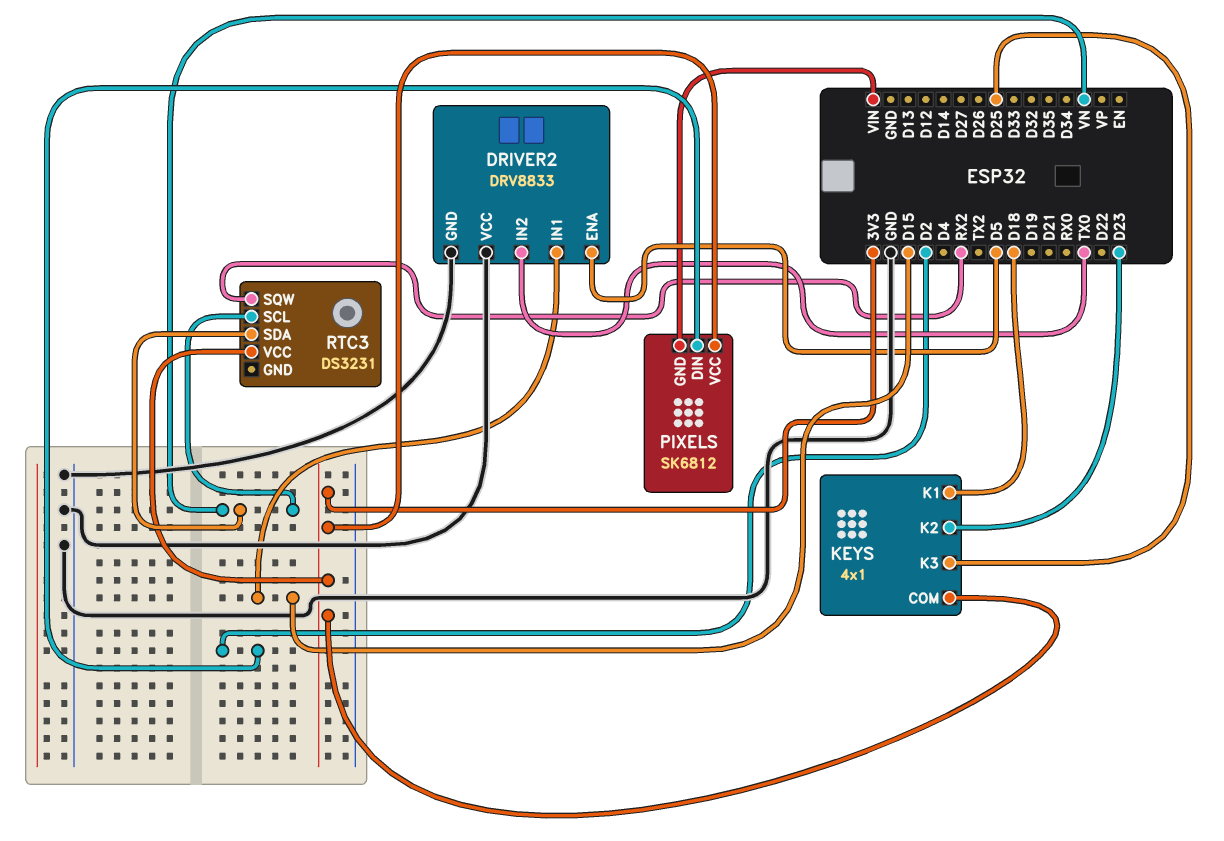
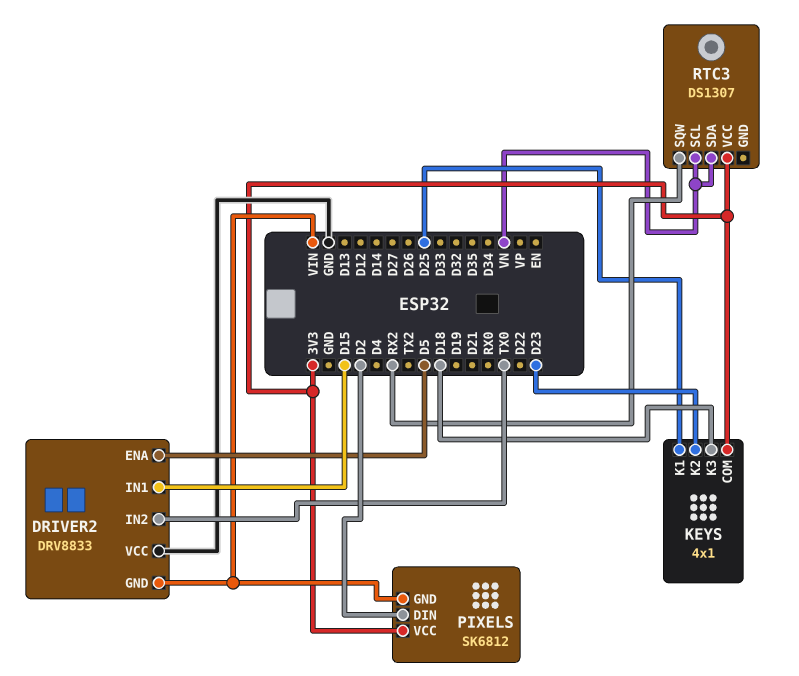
DRIVER2 pin GND: GND -> VIN
KEYS pin K1: D18 -> D25
KEYS pin K3: D25 -> D18
RTC3: DS3231 -> DS1307

